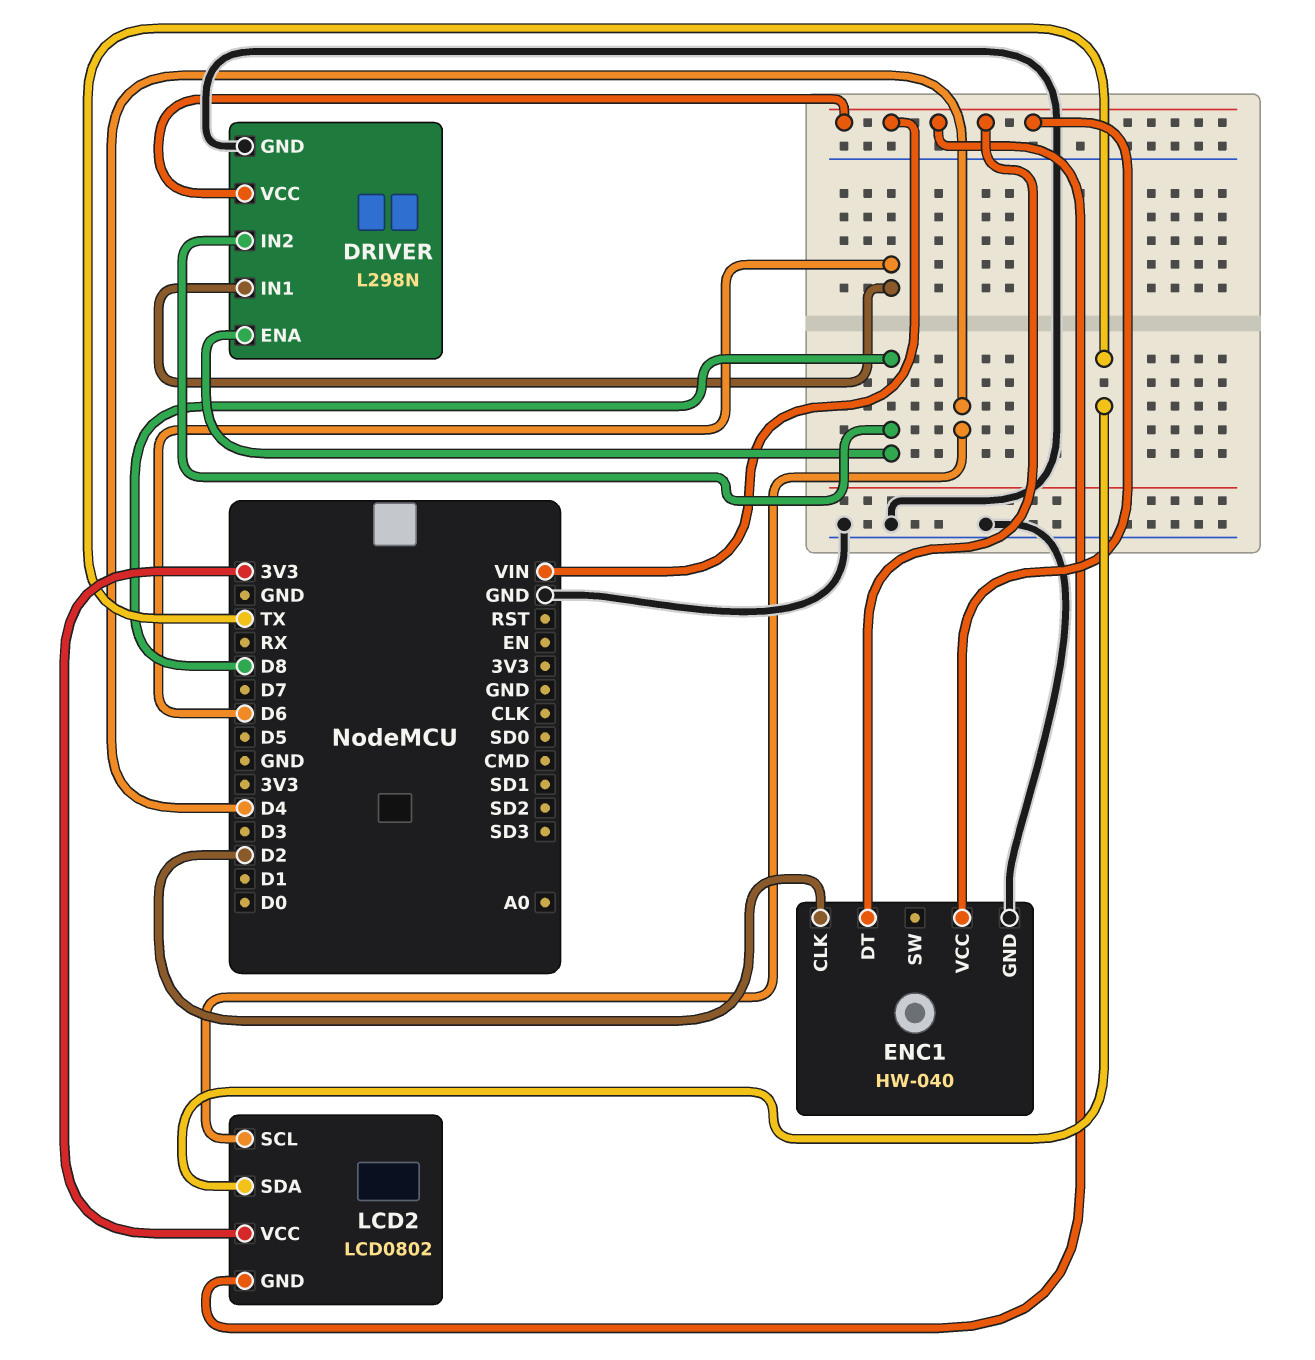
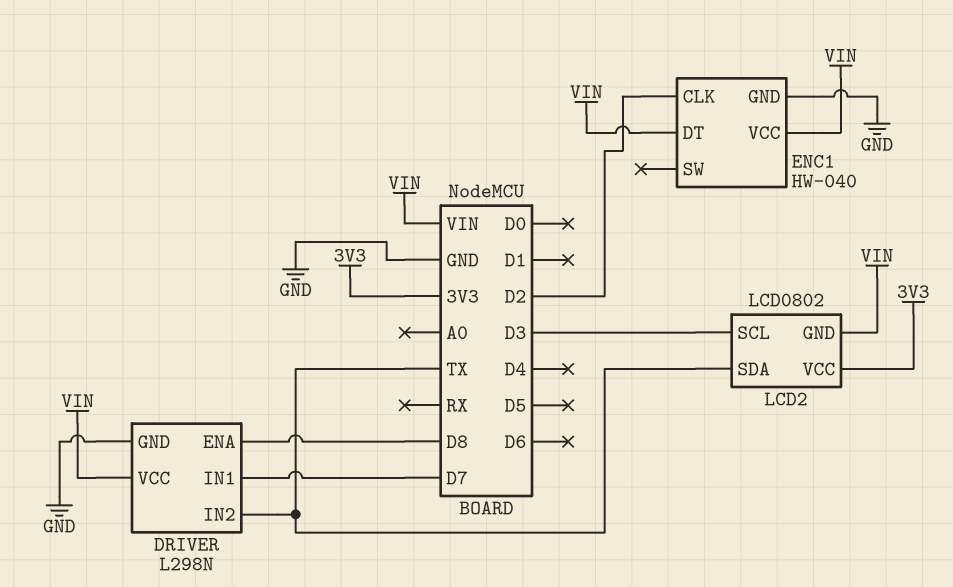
DRIVER pin IN1: D6 -> D7
DRIVER pin IN2: D8 -> TX
LCD2 pin SCL: D4 -> D3

